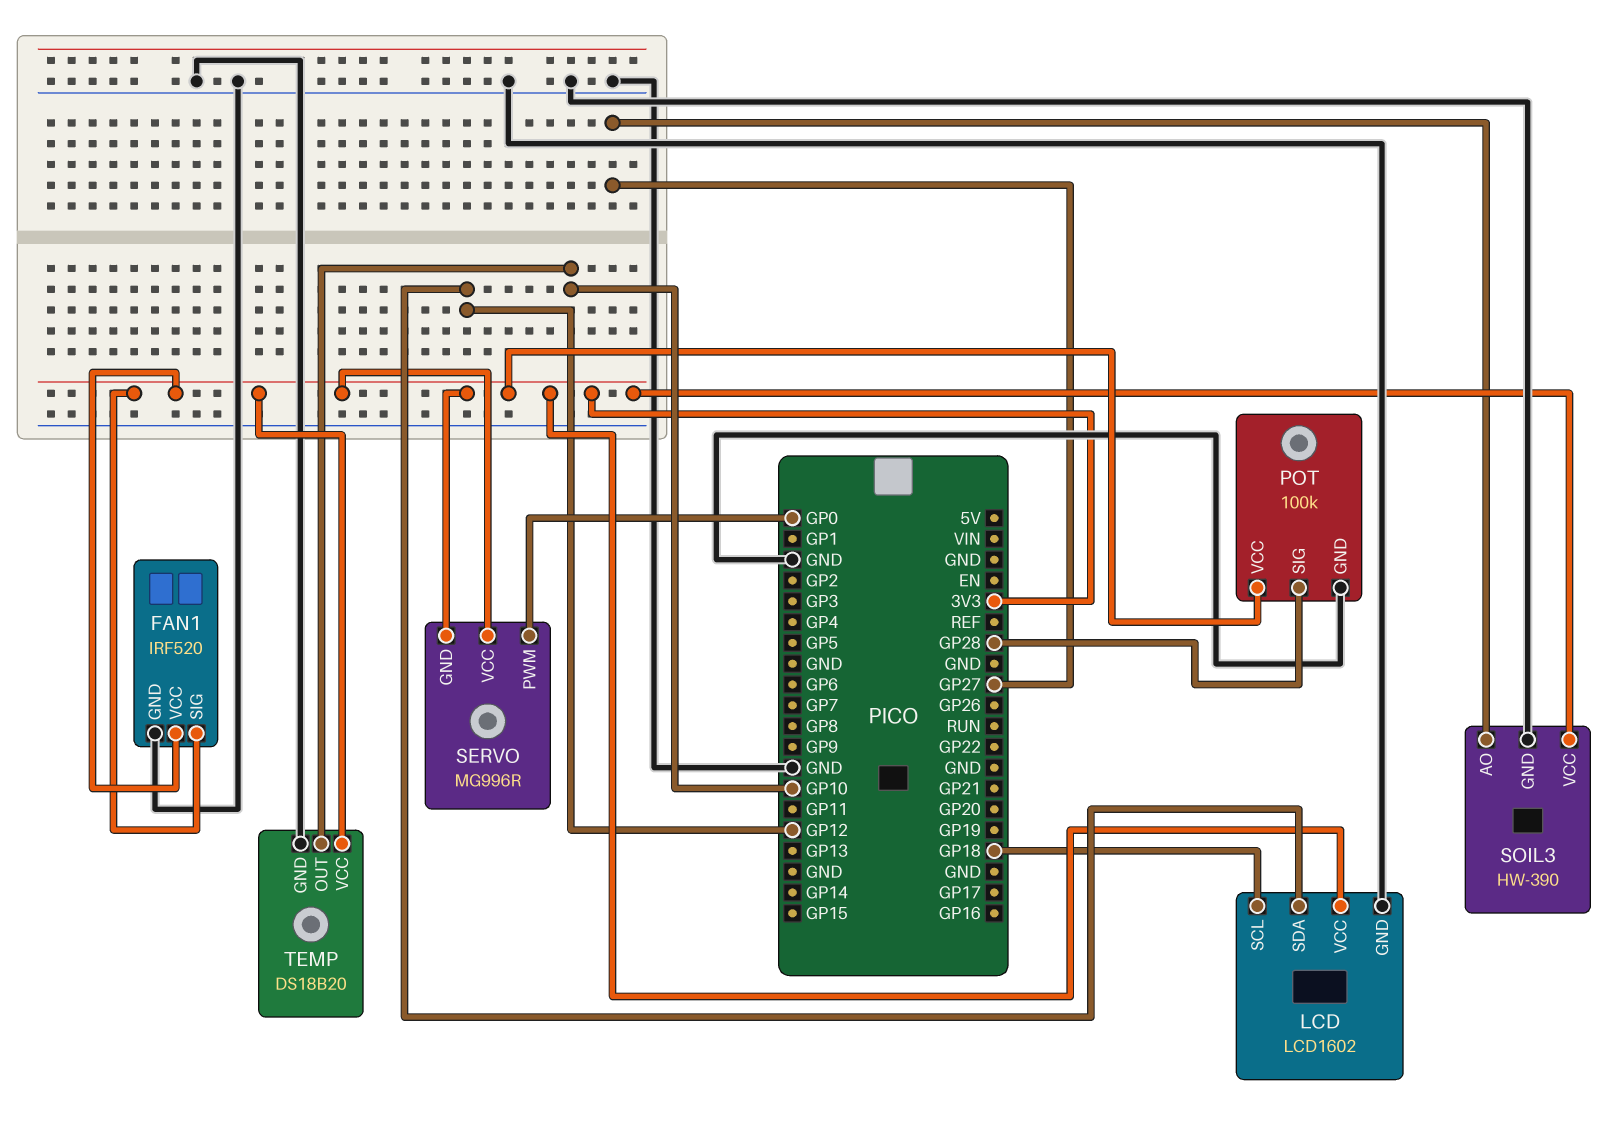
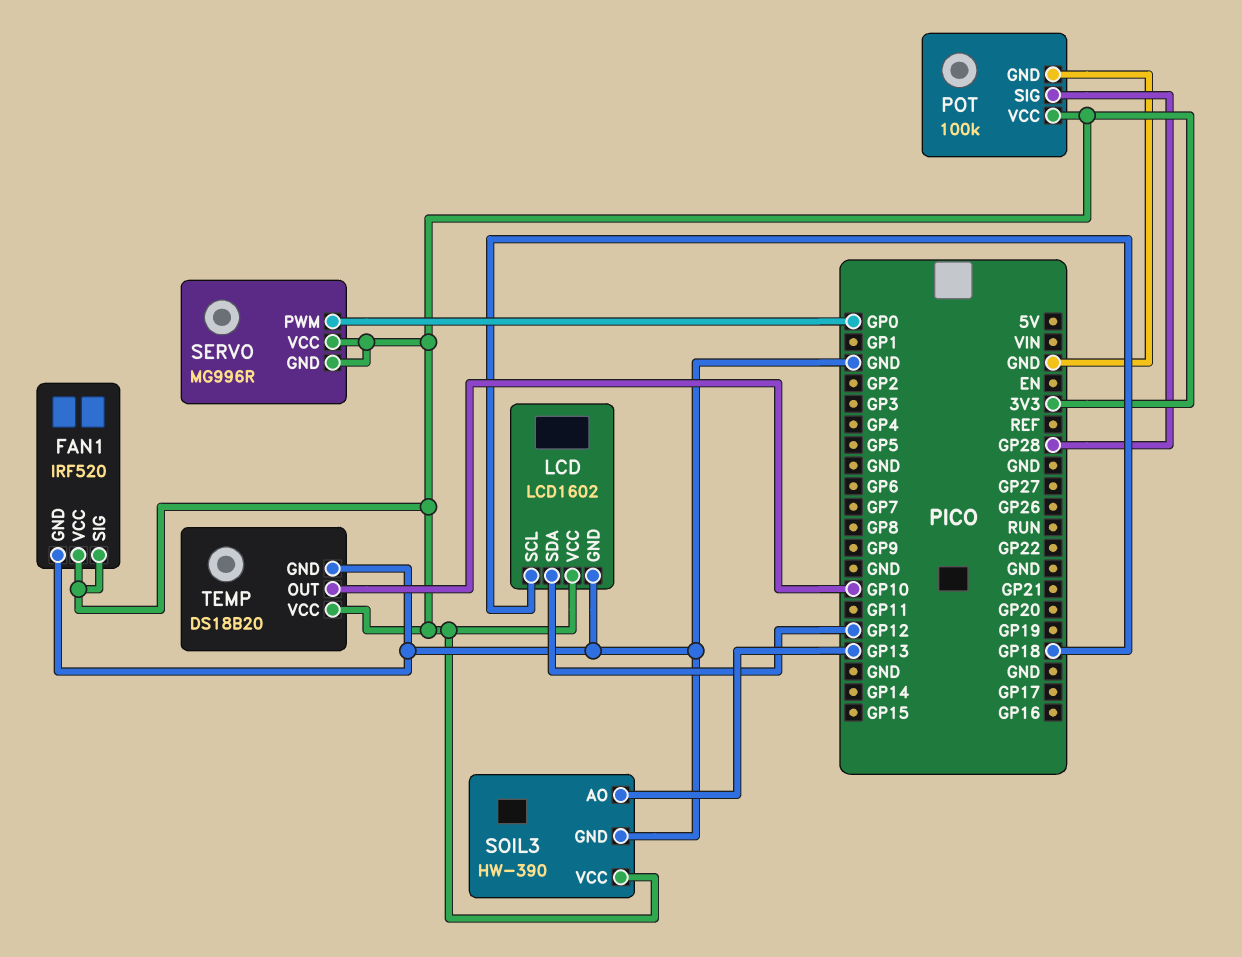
SOIL3 pin AO: GP27 -> GP13

